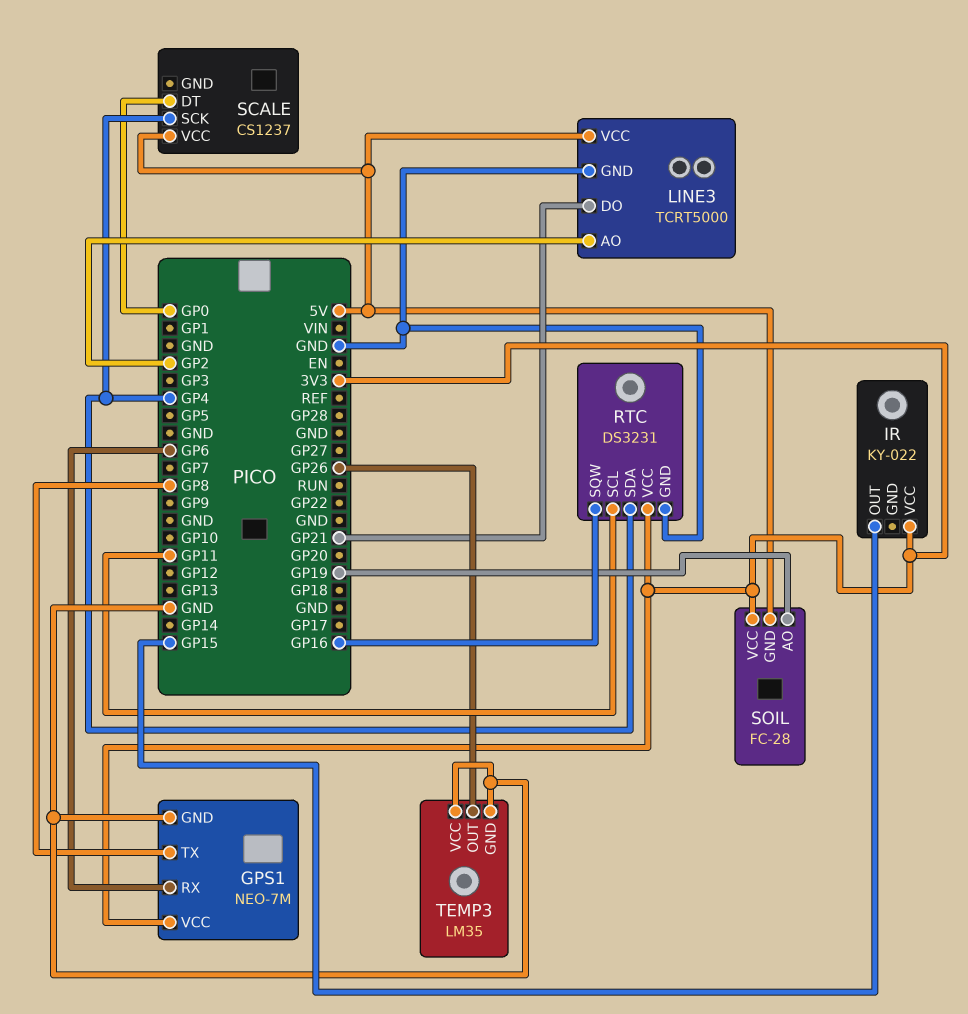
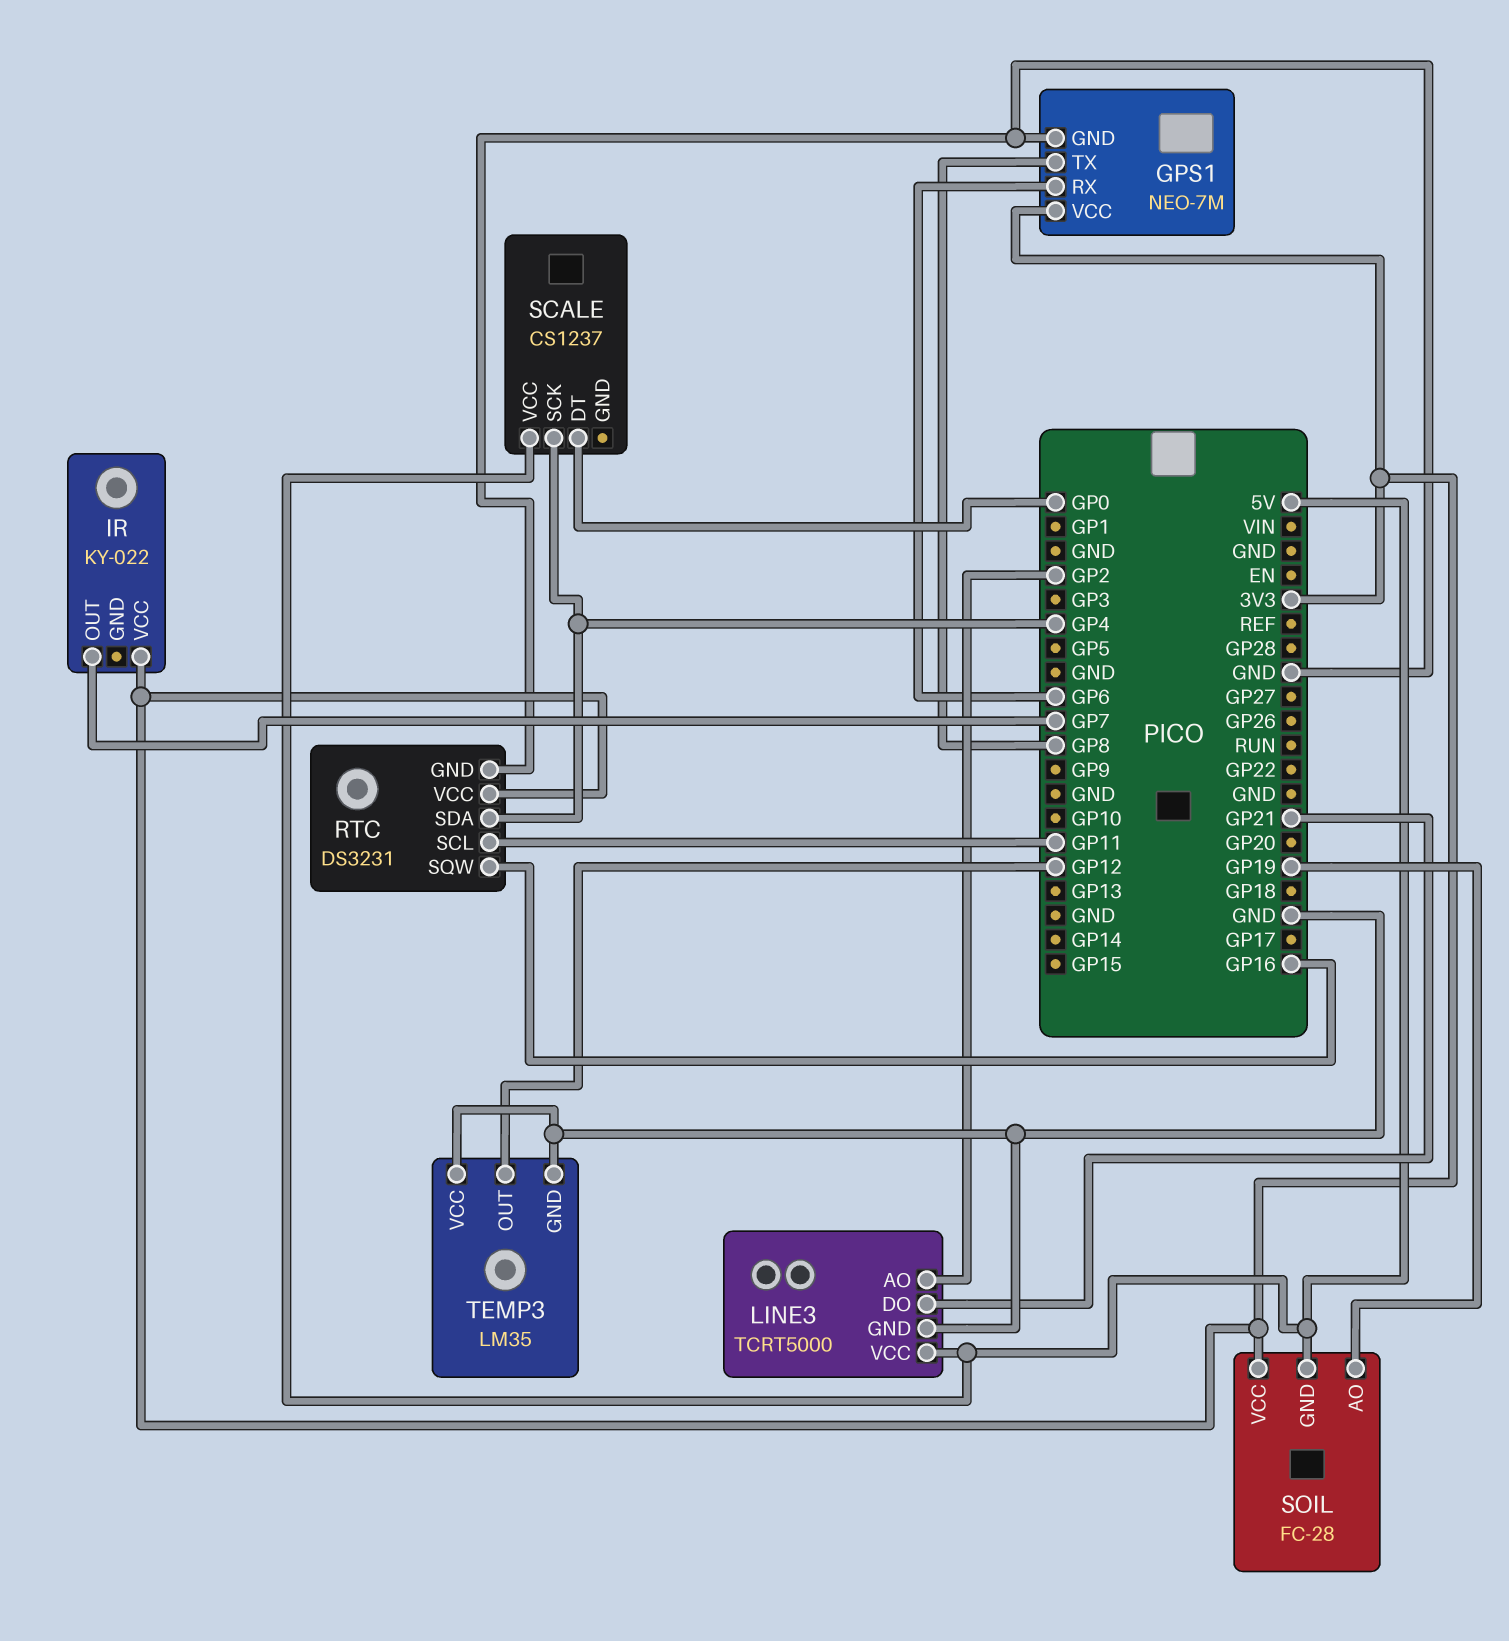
IR pin OUT: GP15 -> GP7
TEMP3 pin OUT: GP26 -> GP12

